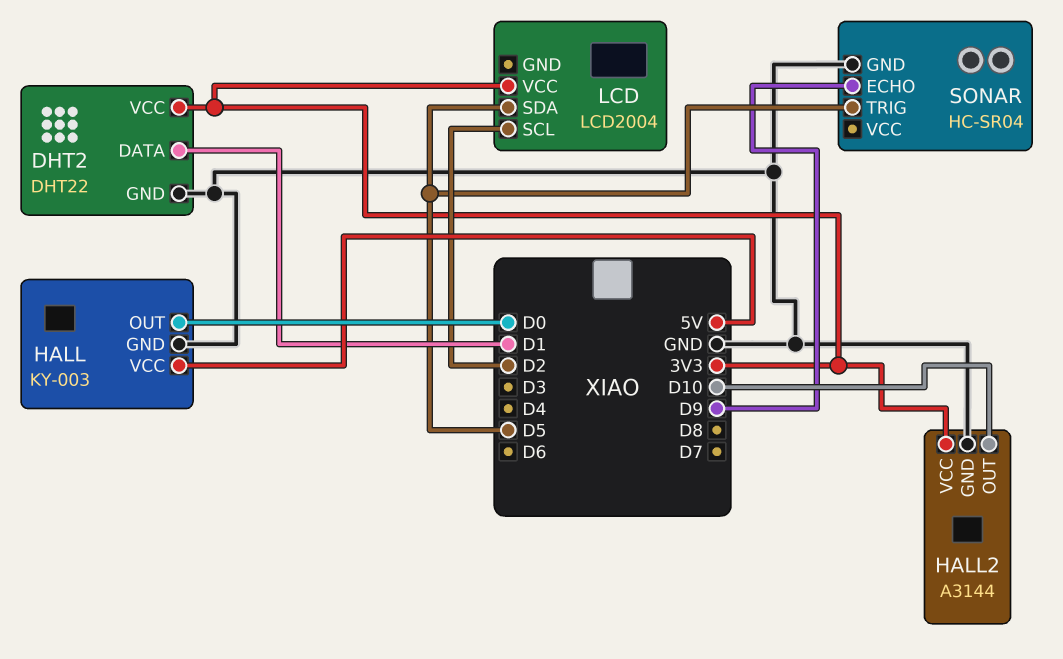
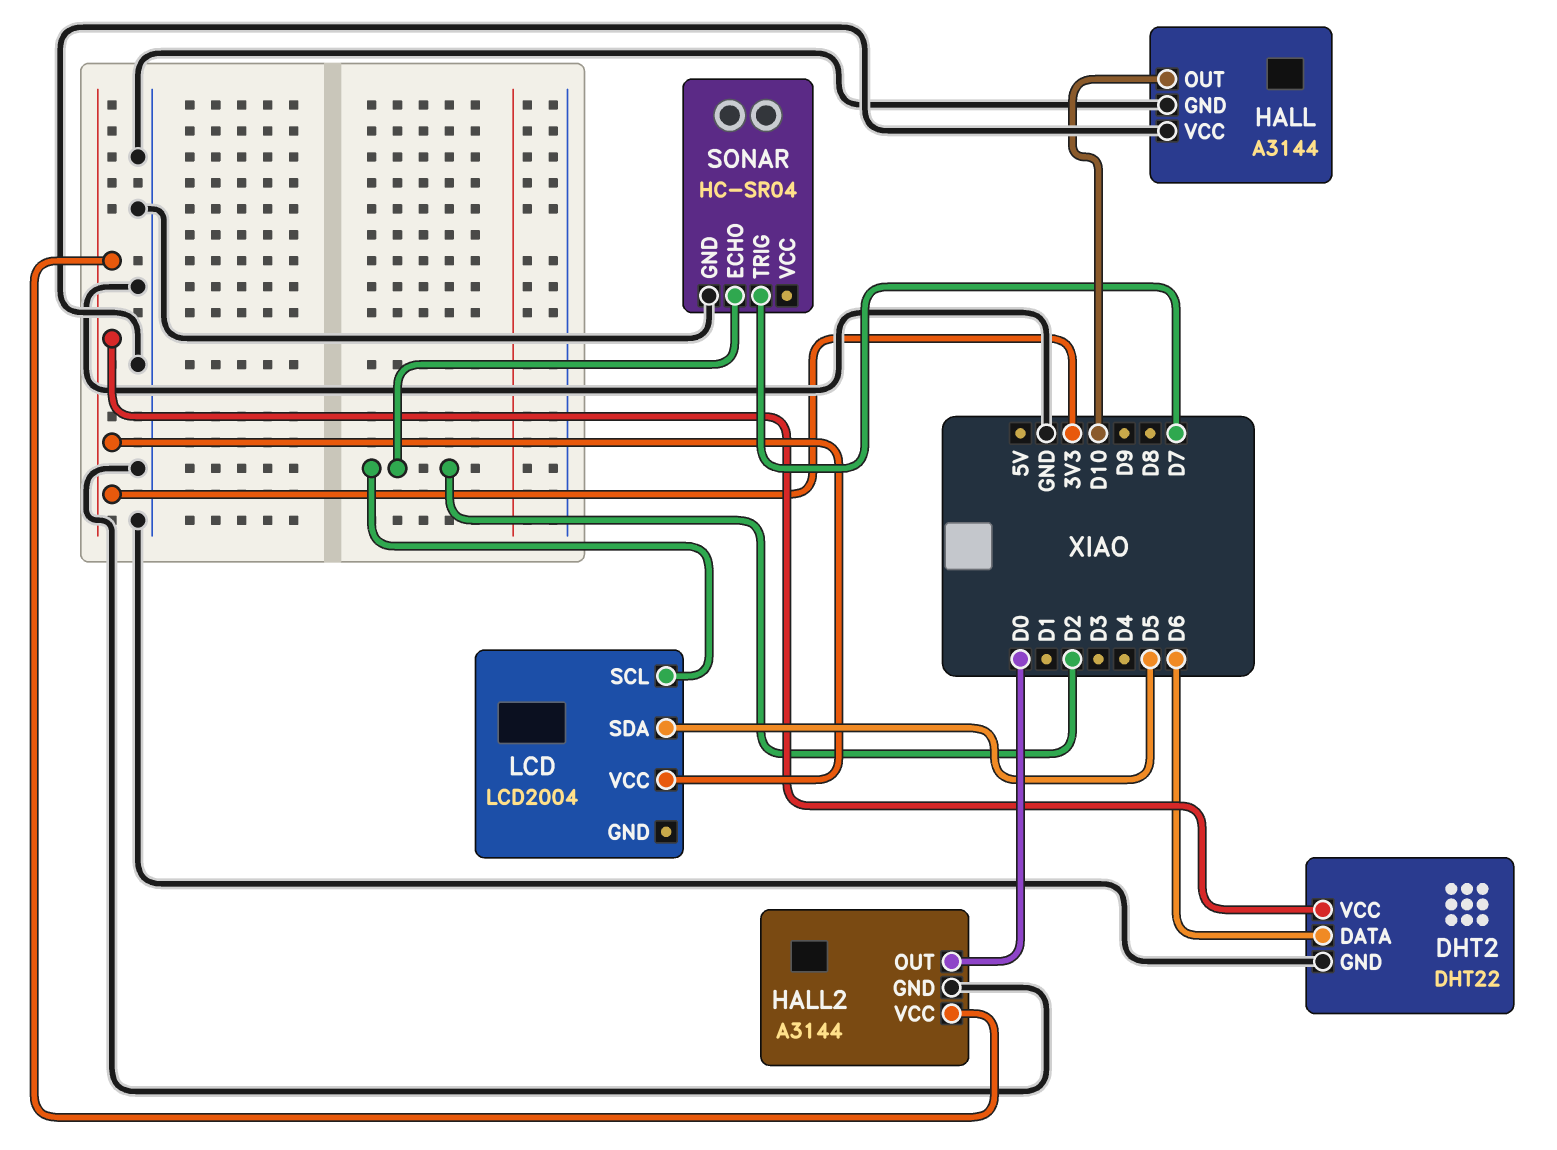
DHT2 pin DATA: D1 -> D6
HALL: KY-003 -> A3144
HALL pin OUT: D0 -> D10
HALL pin VCC: 5V -> GND
HALL2 pin OUT: D10 -> D0
SONAR pin ECHO: D9 -> D2
SONAR pin TRIG: D5 -> D7

